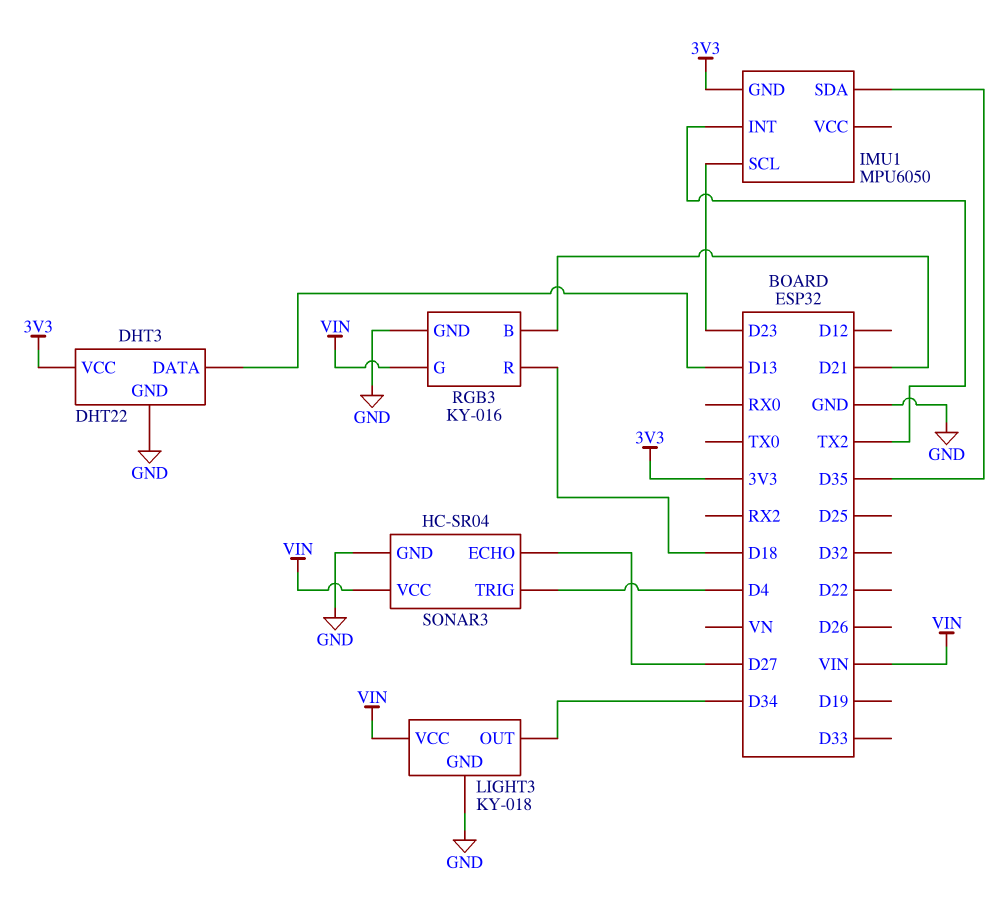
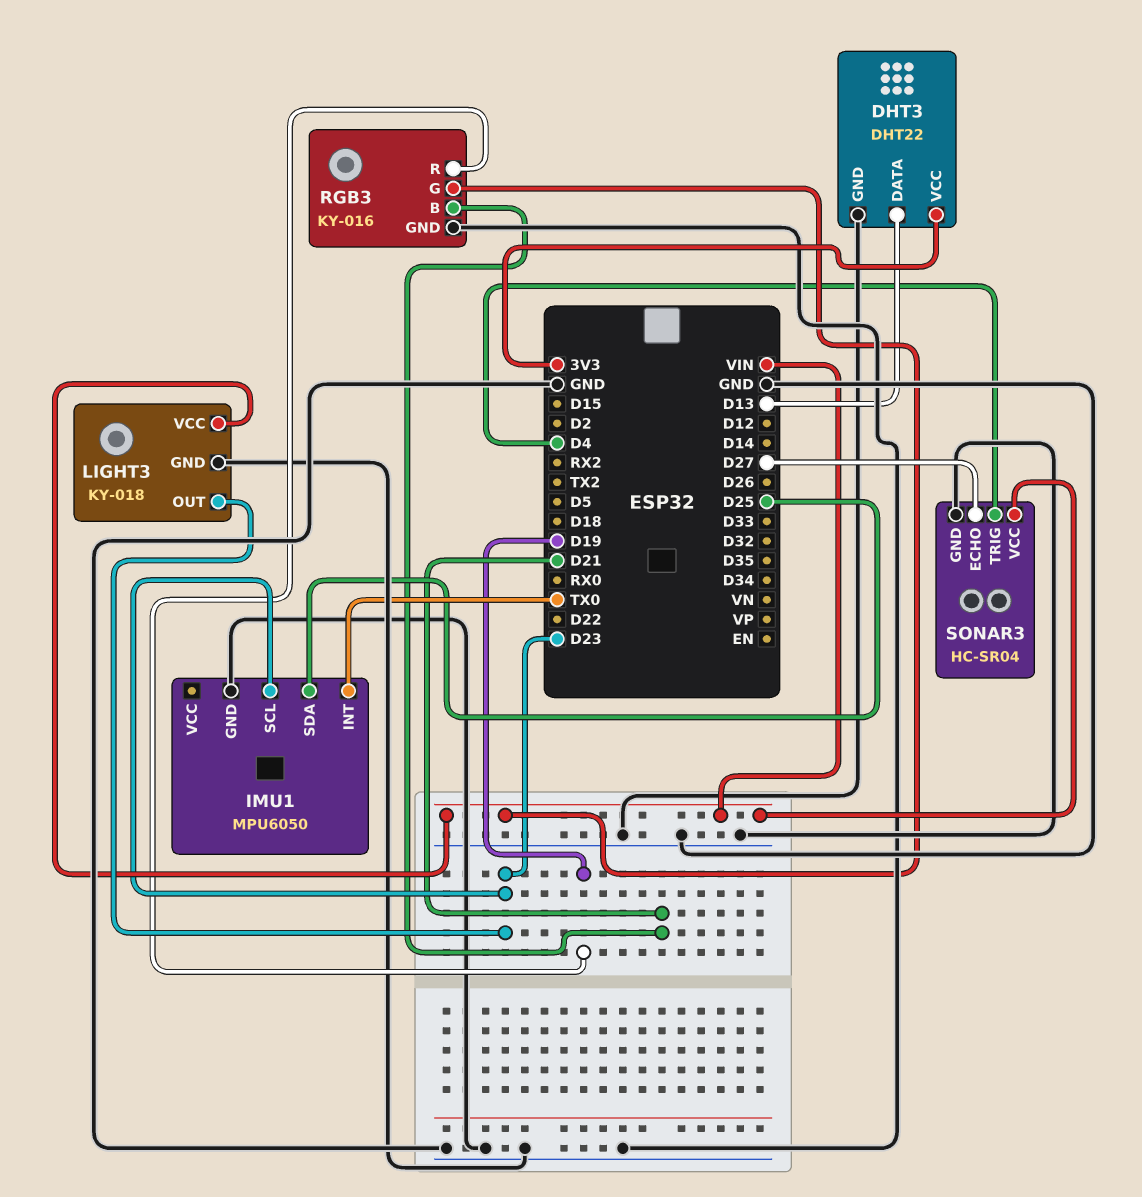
IMU1 pin GND: 3V3 -> GND
IMU1 pin INT: TX2 -> TX0
IMU1 pin SDA: D35 -> D25
LIGHT3 pin OUT: D34 -> D23
RGB3 pin R: D18 -> D19

